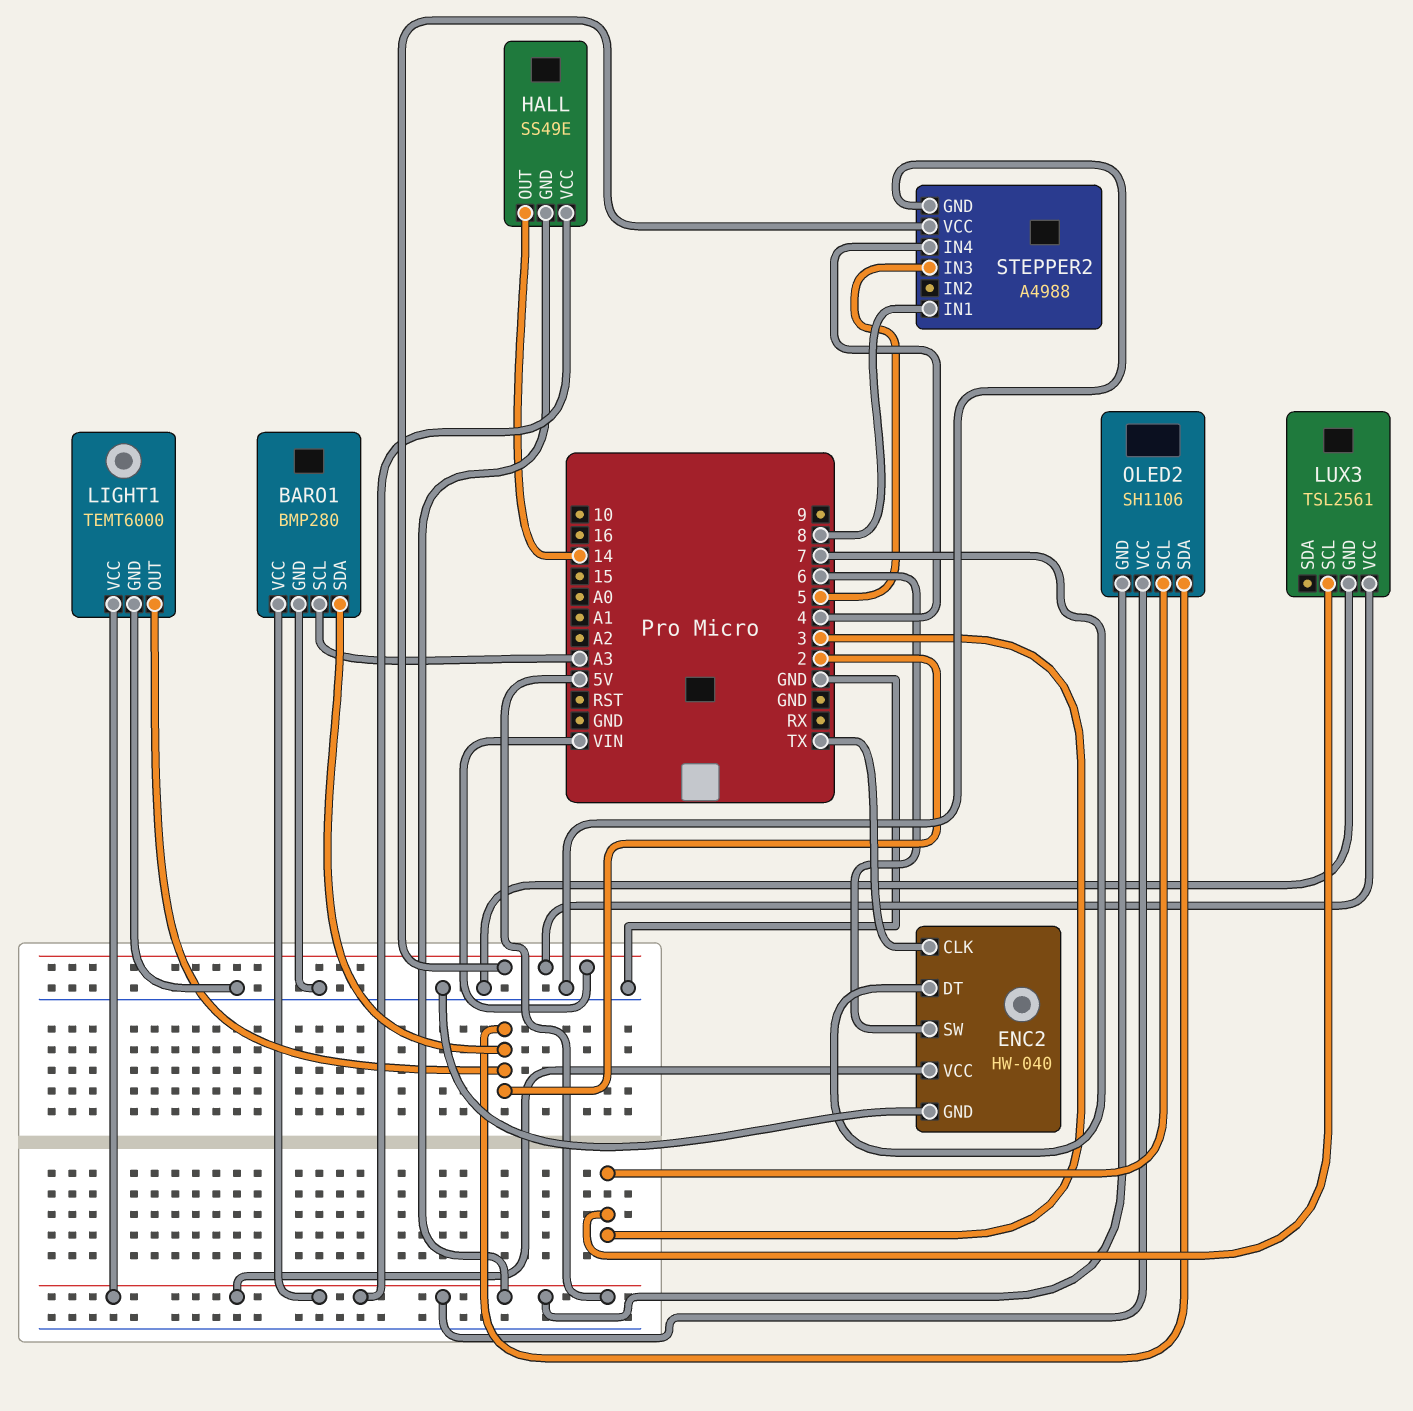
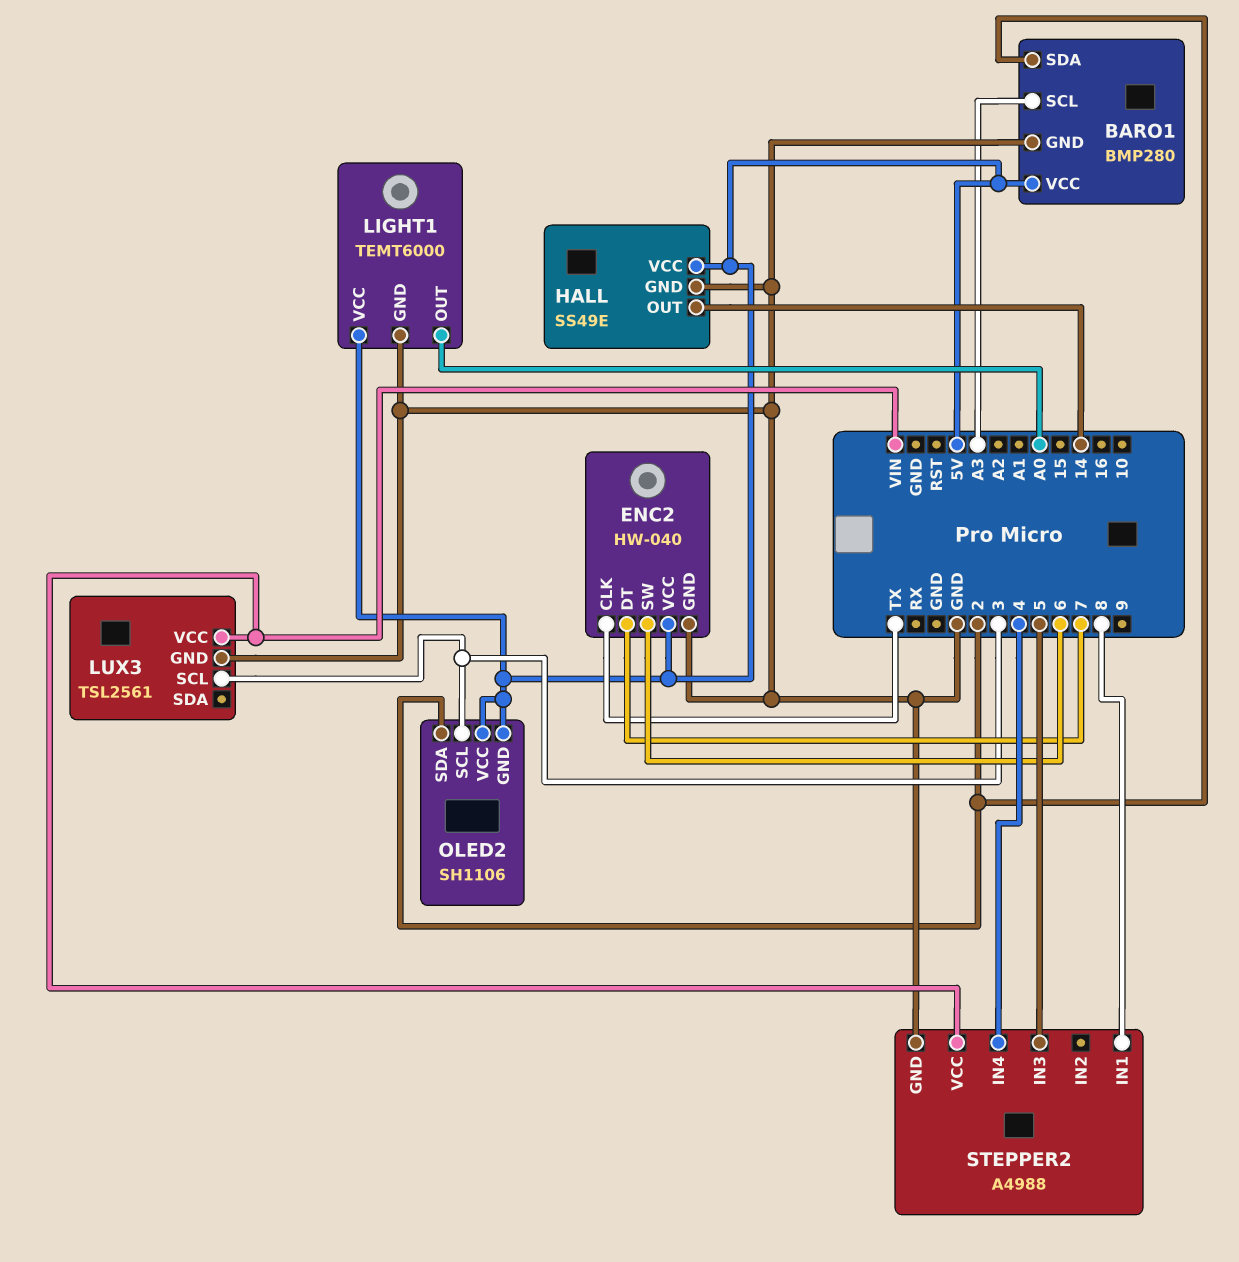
HALL pin GND: 5V -> GND
LIGHT1 pin OUT: 2 -> A0

